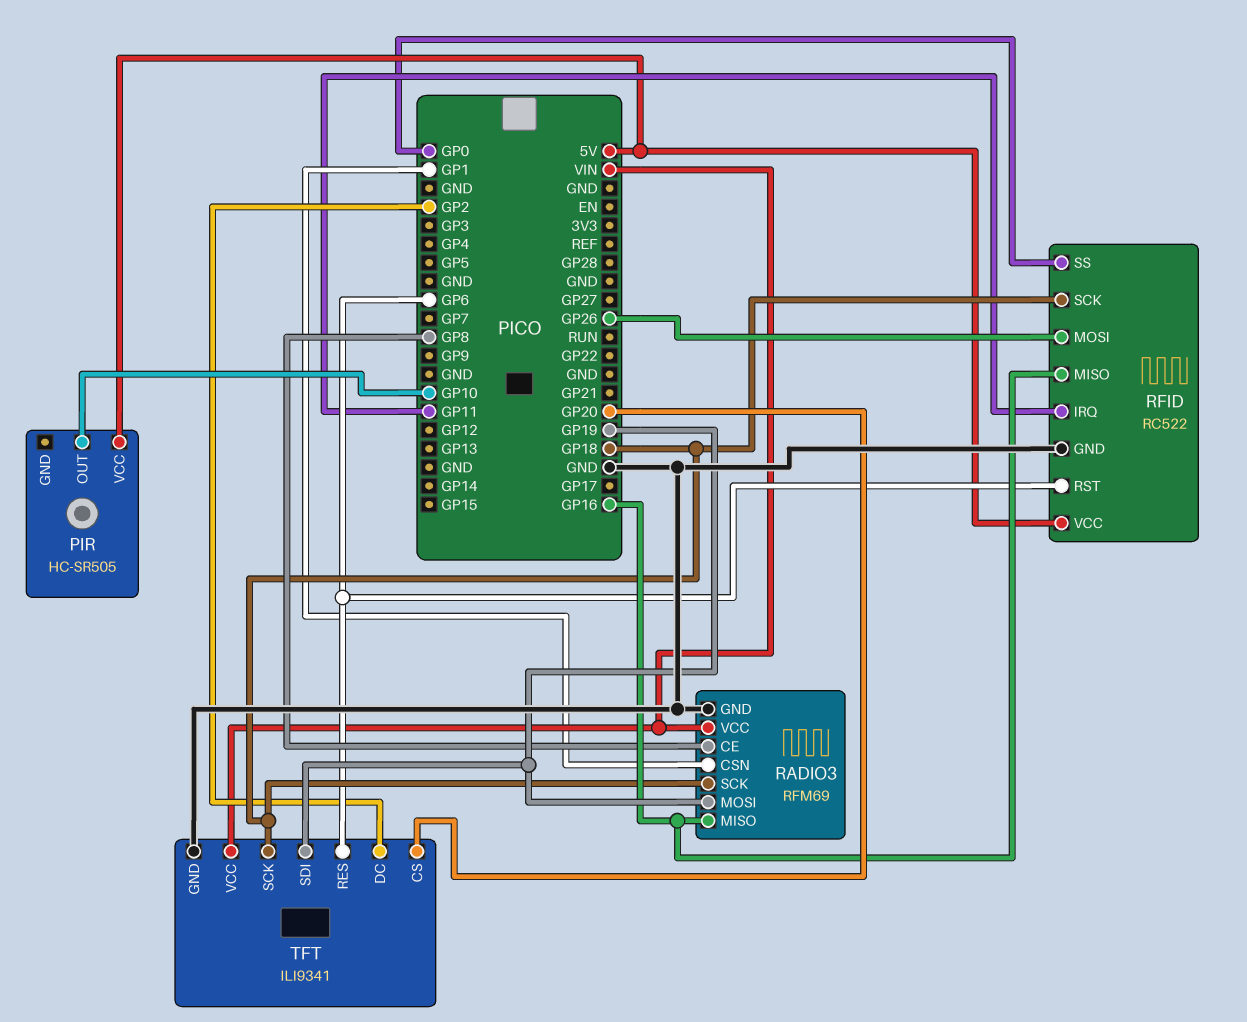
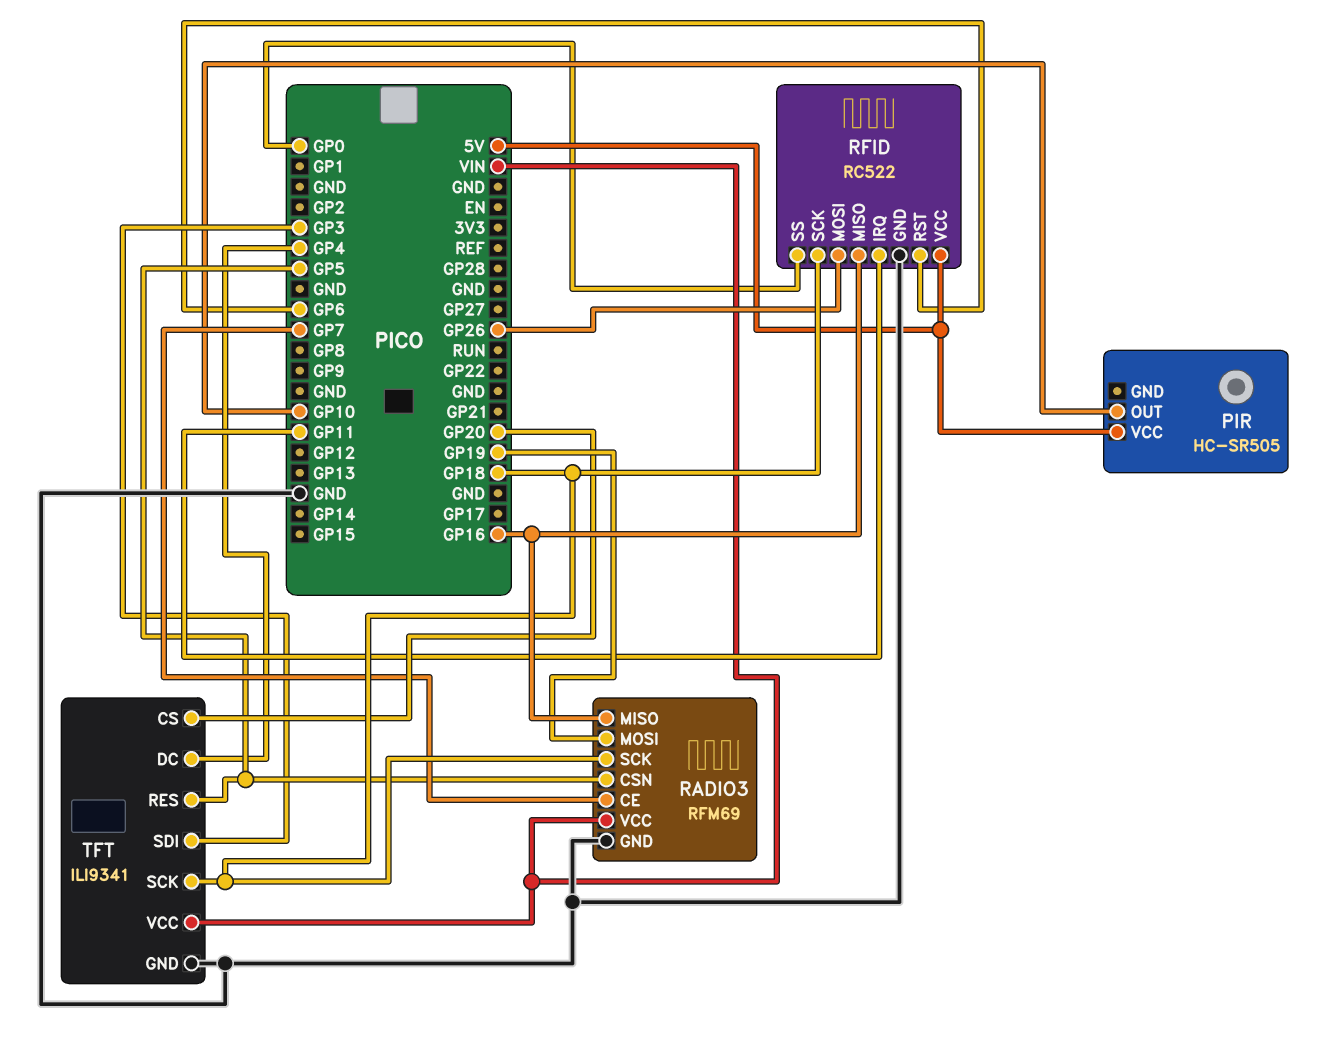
RADIO3 pin CE: GP8 -> GP7
RADIO3 pin CSN: GP1 -> GP5
TFT pin DC: GP2 -> GP4
TFT pin RES: GP6 -> GP5
TFT pin SDI: GP19 -> GP3

